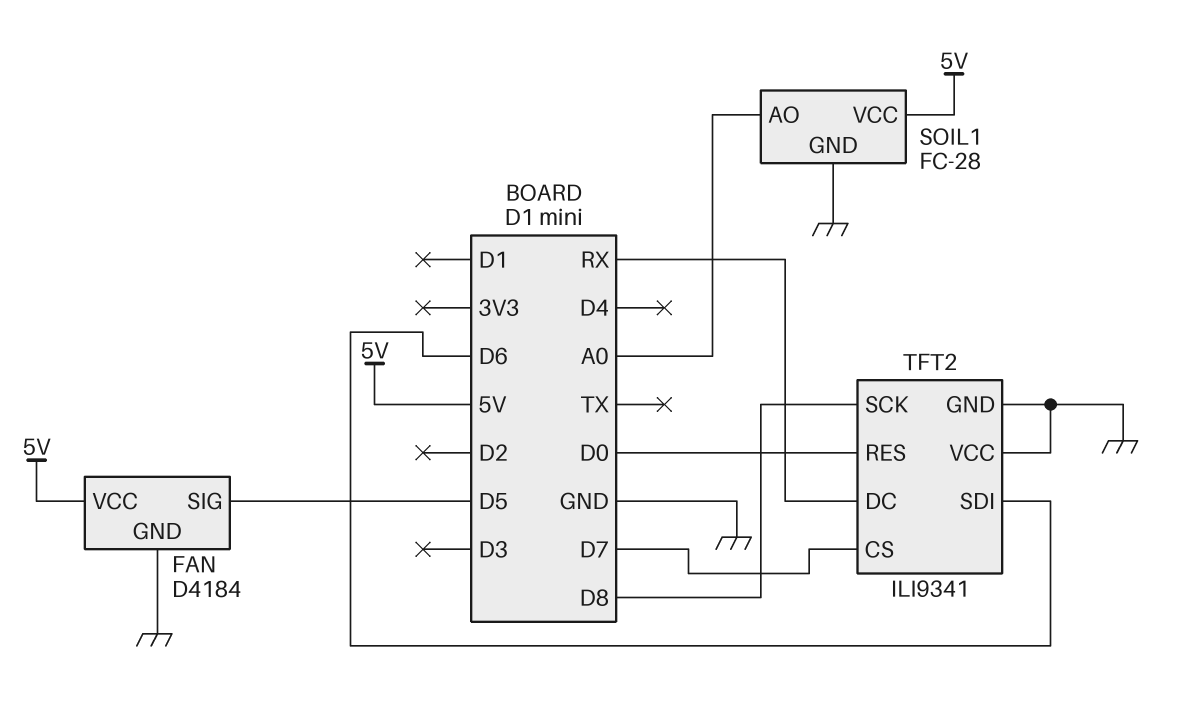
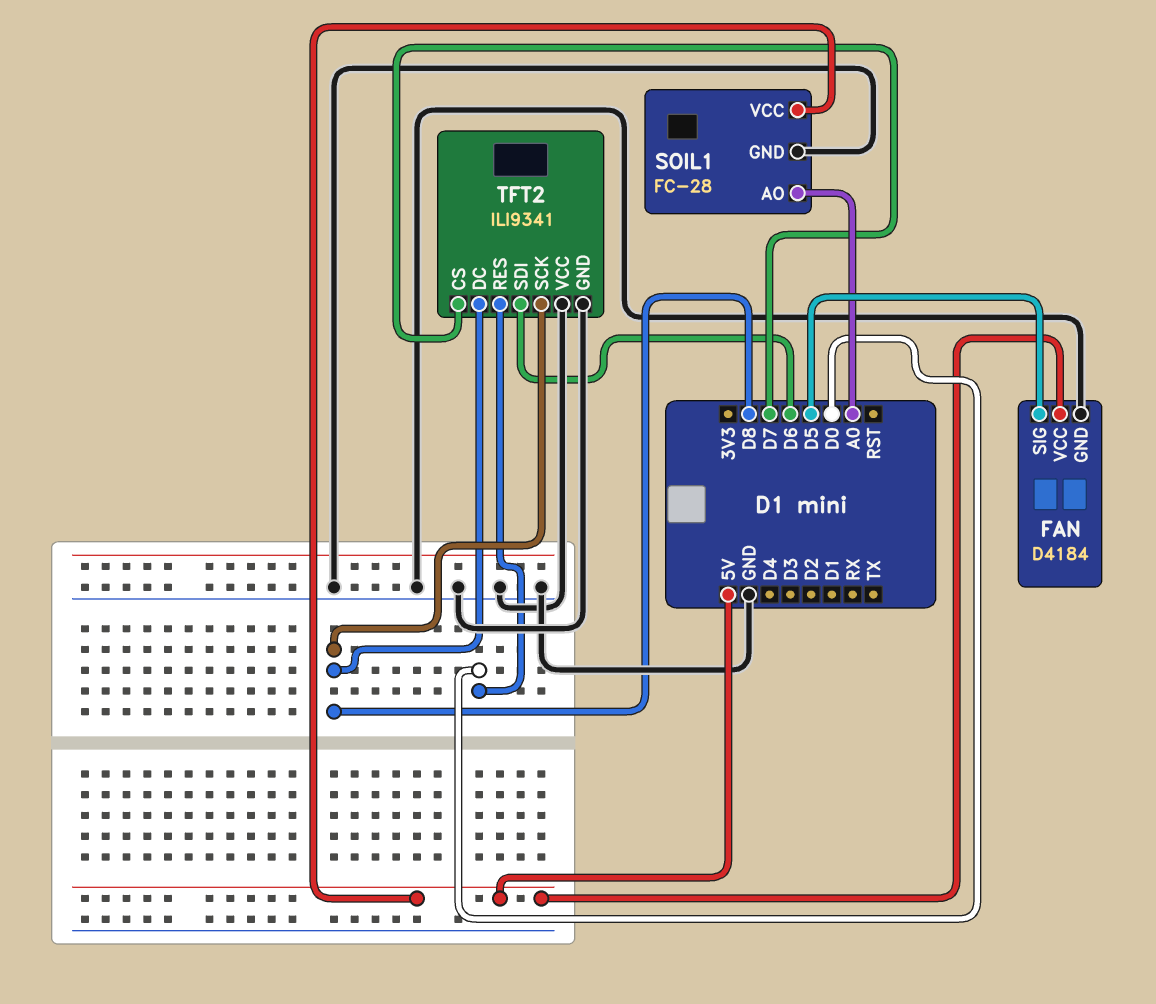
TFT2 pin DC: RX -> D8

